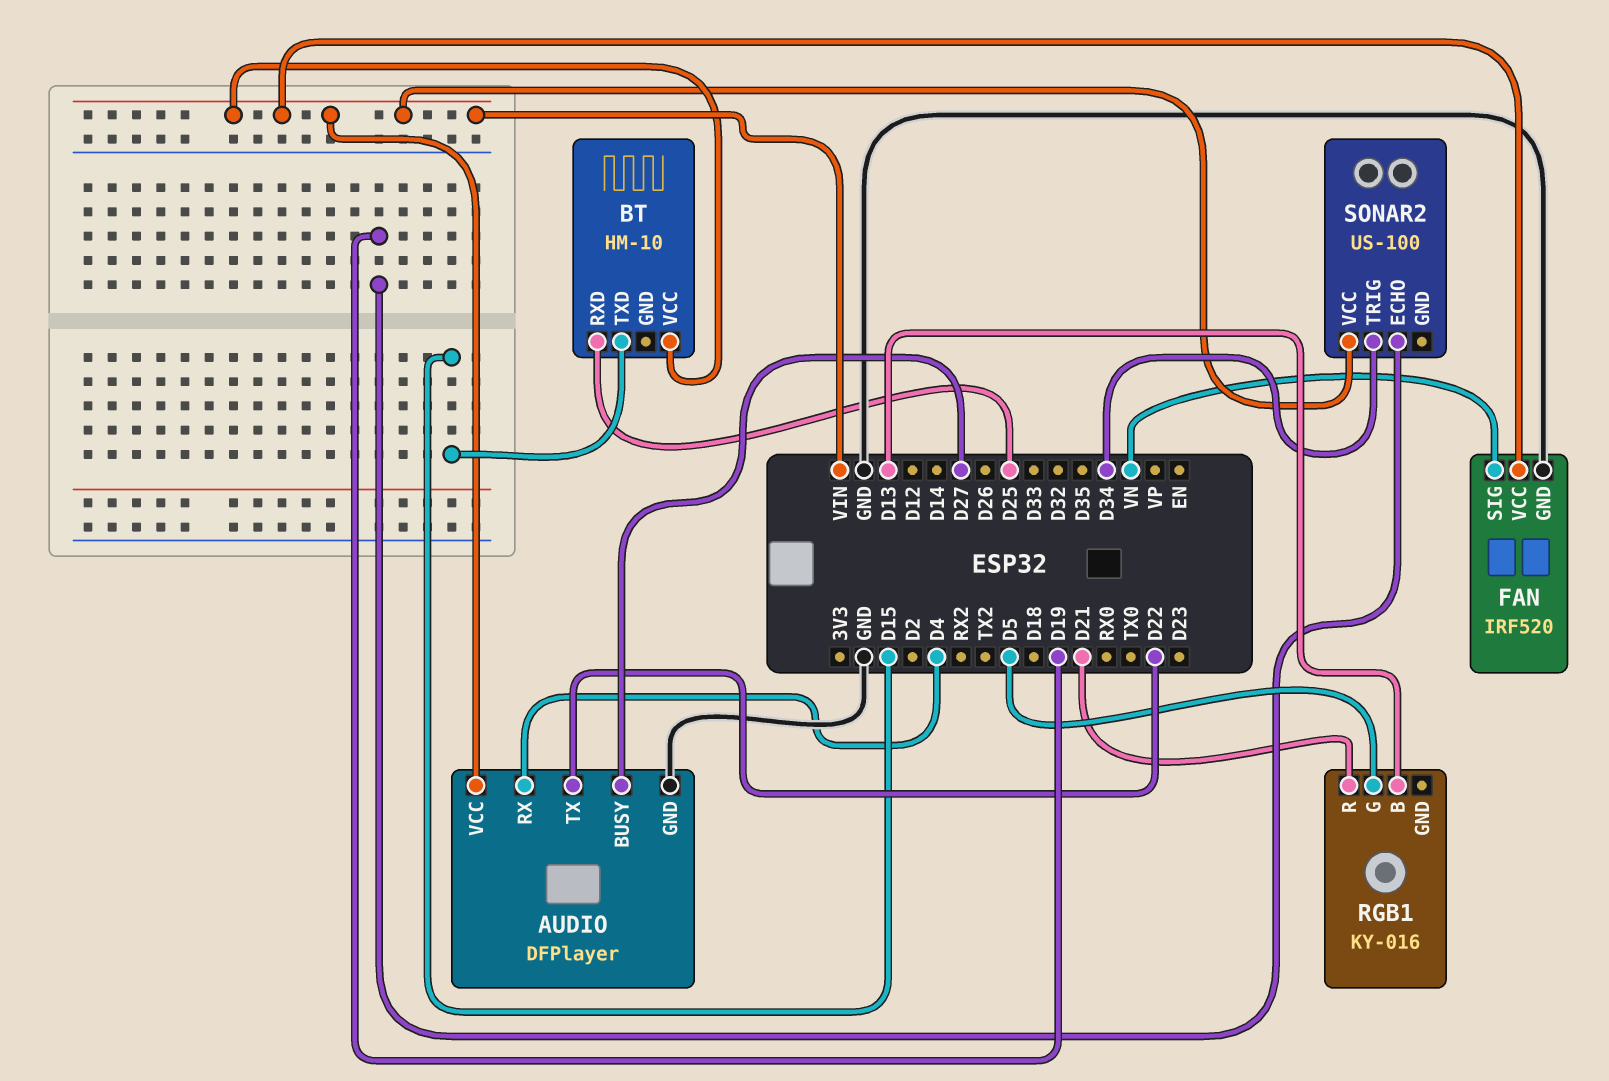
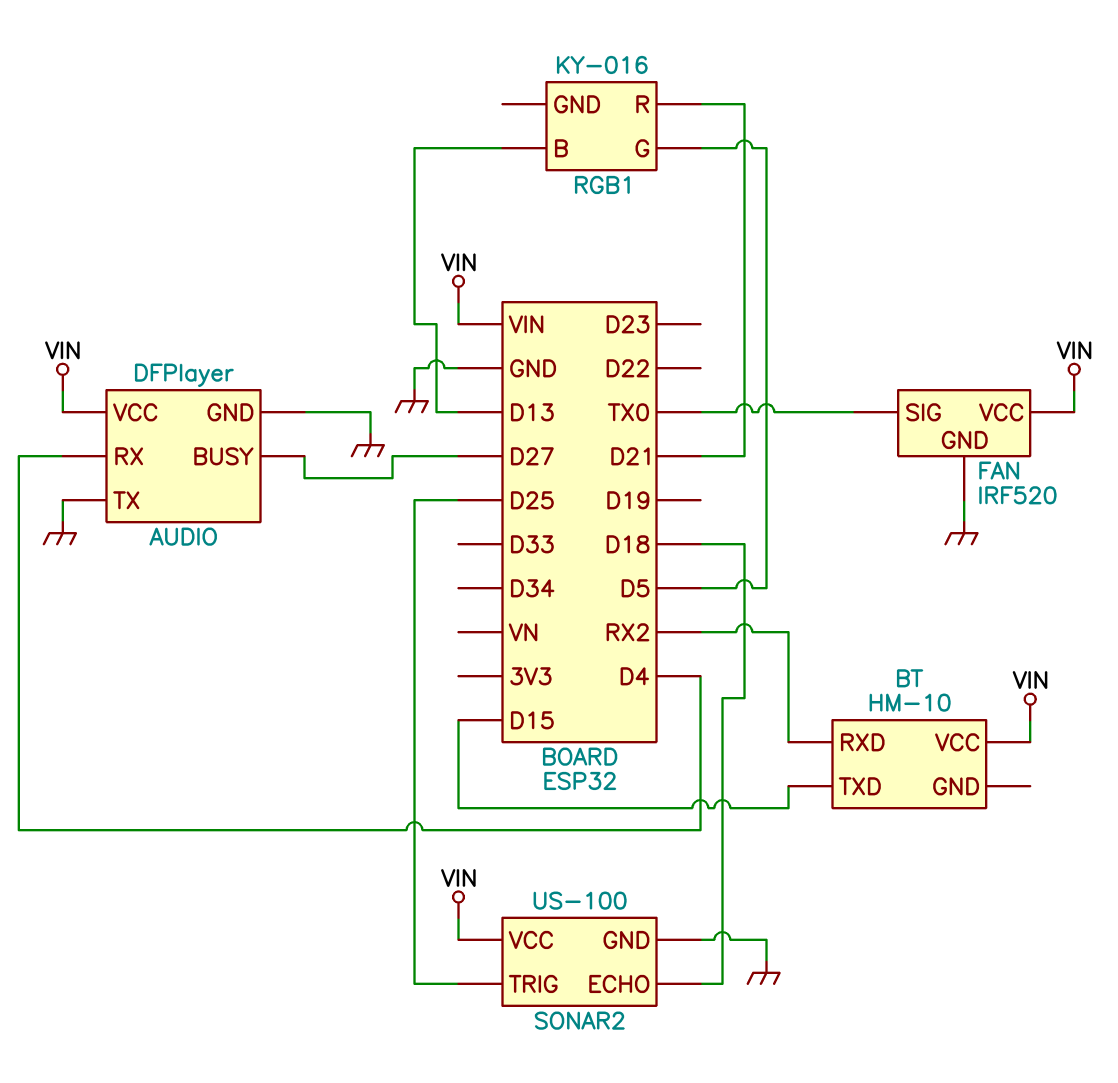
AUDIO pin TX: D22 -> GND
BT pin RXD: D25 -> RX2
FAN pin SIG: VN -> TX0
SONAR2 pin ECHO: D19 -> D18
SONAR2 pin GND: none -> GND
SONAR2 pin TRIG: D34 -> D25

